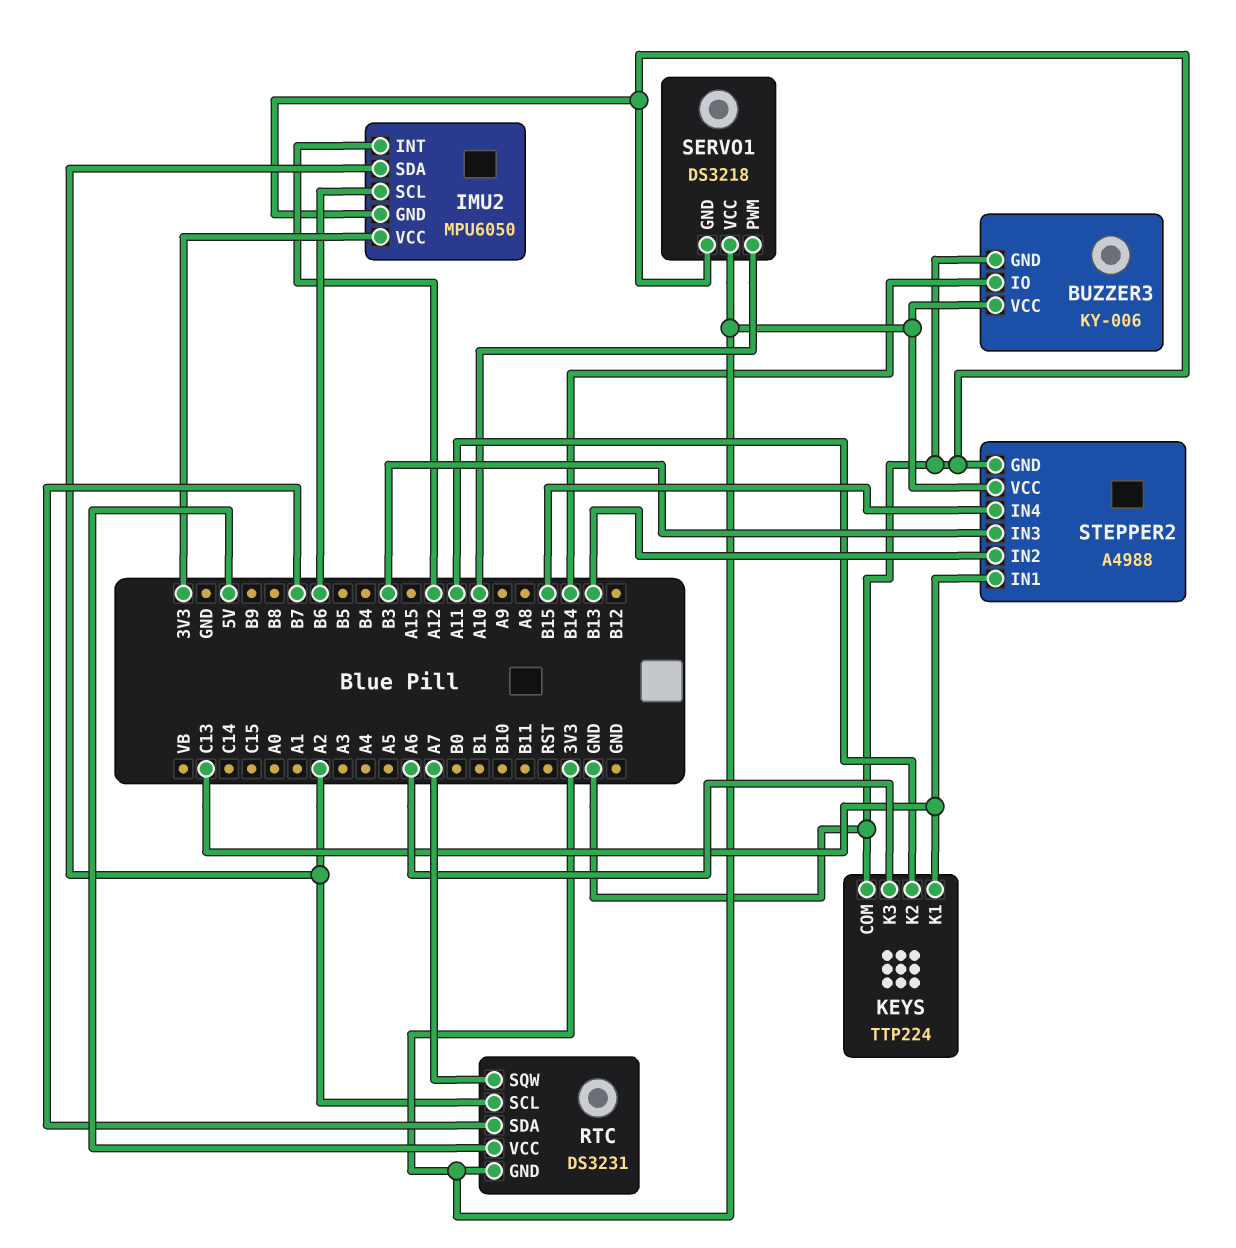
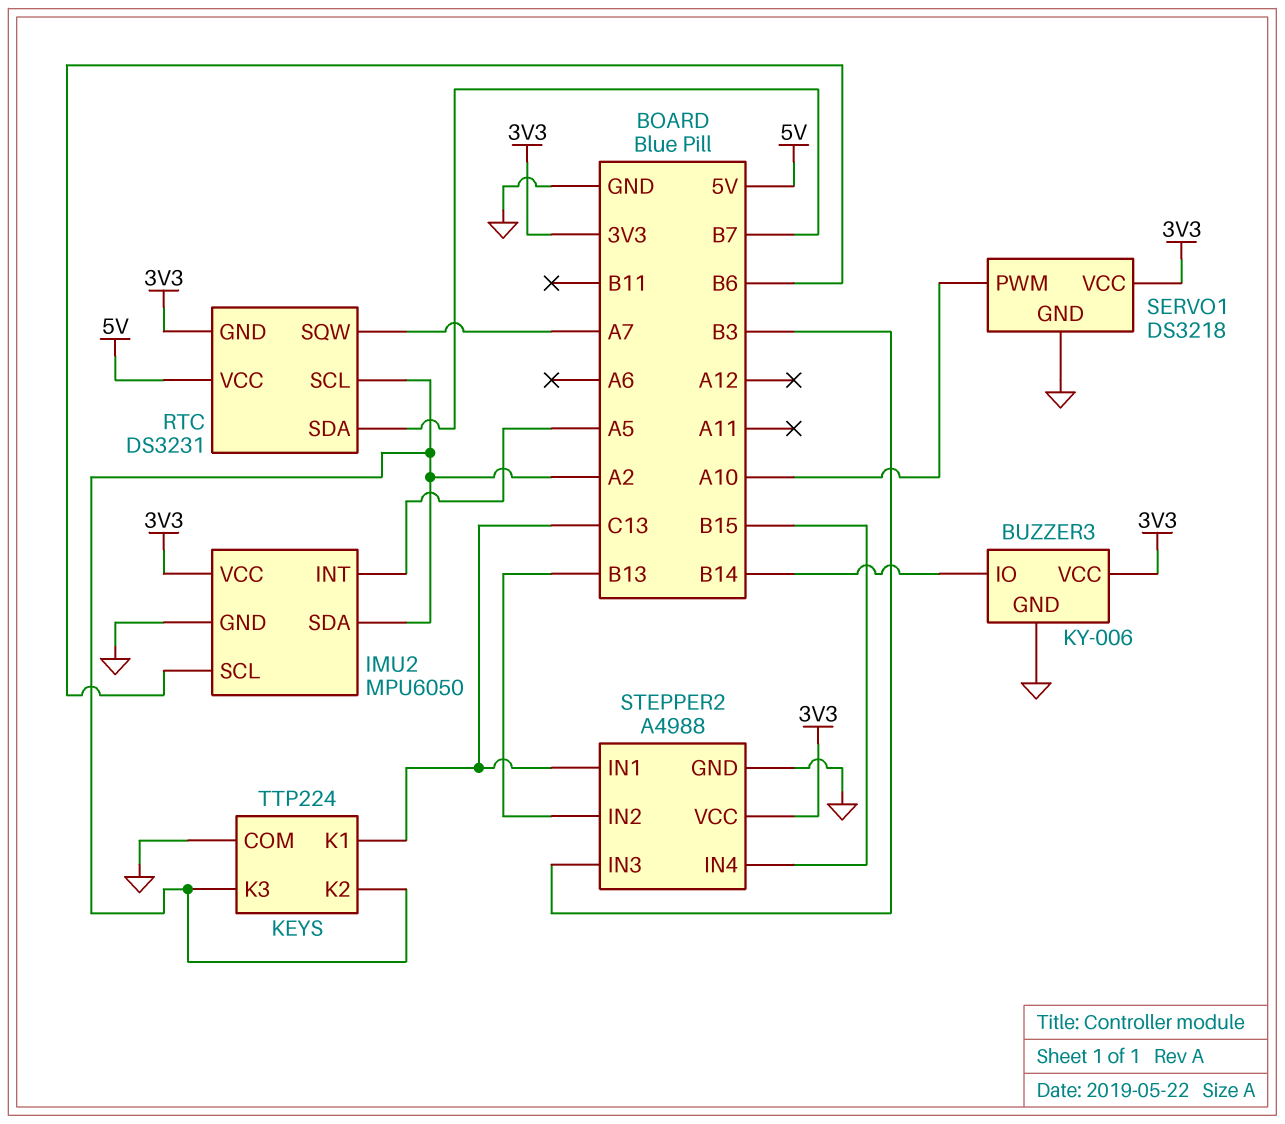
IMU2 pin INT: A12 -> A5
KEYS pin K2: A11 -> A2
KEYS pin K3: A6 -> A2

